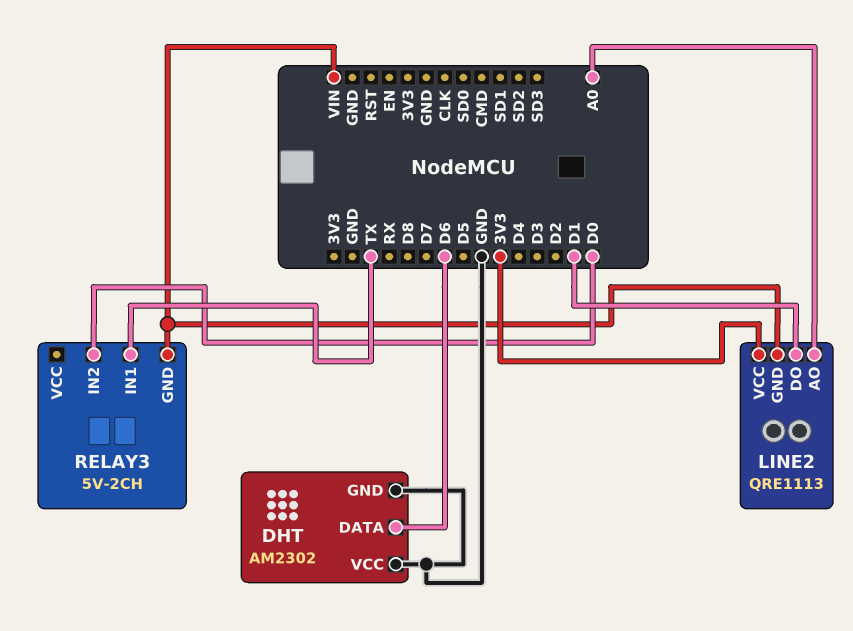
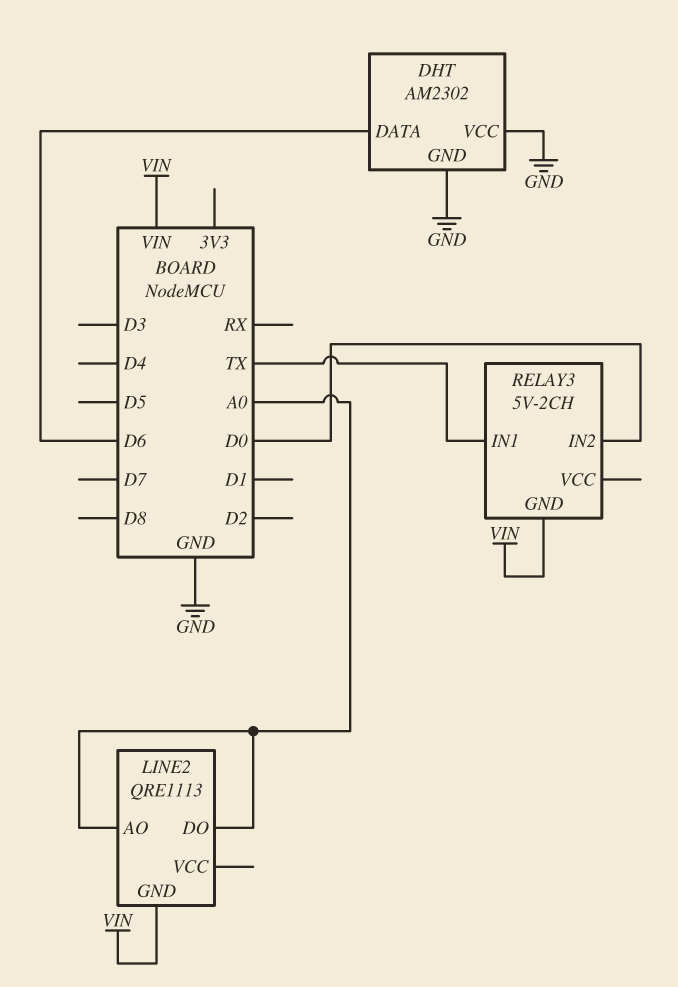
LINE2 pin DO: D1 -> A0
LINE2 pin VCC: 3V3 -> none

